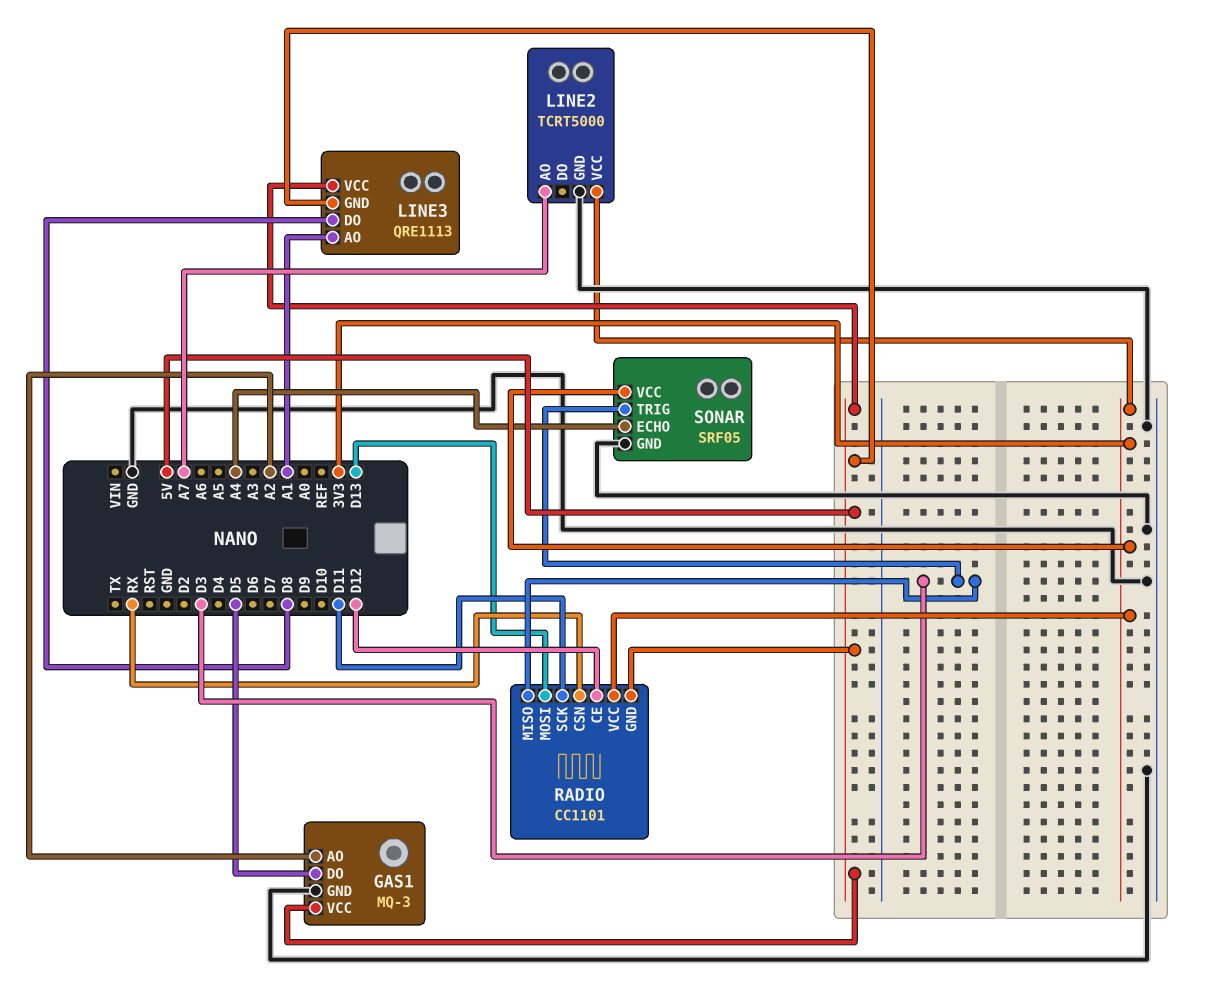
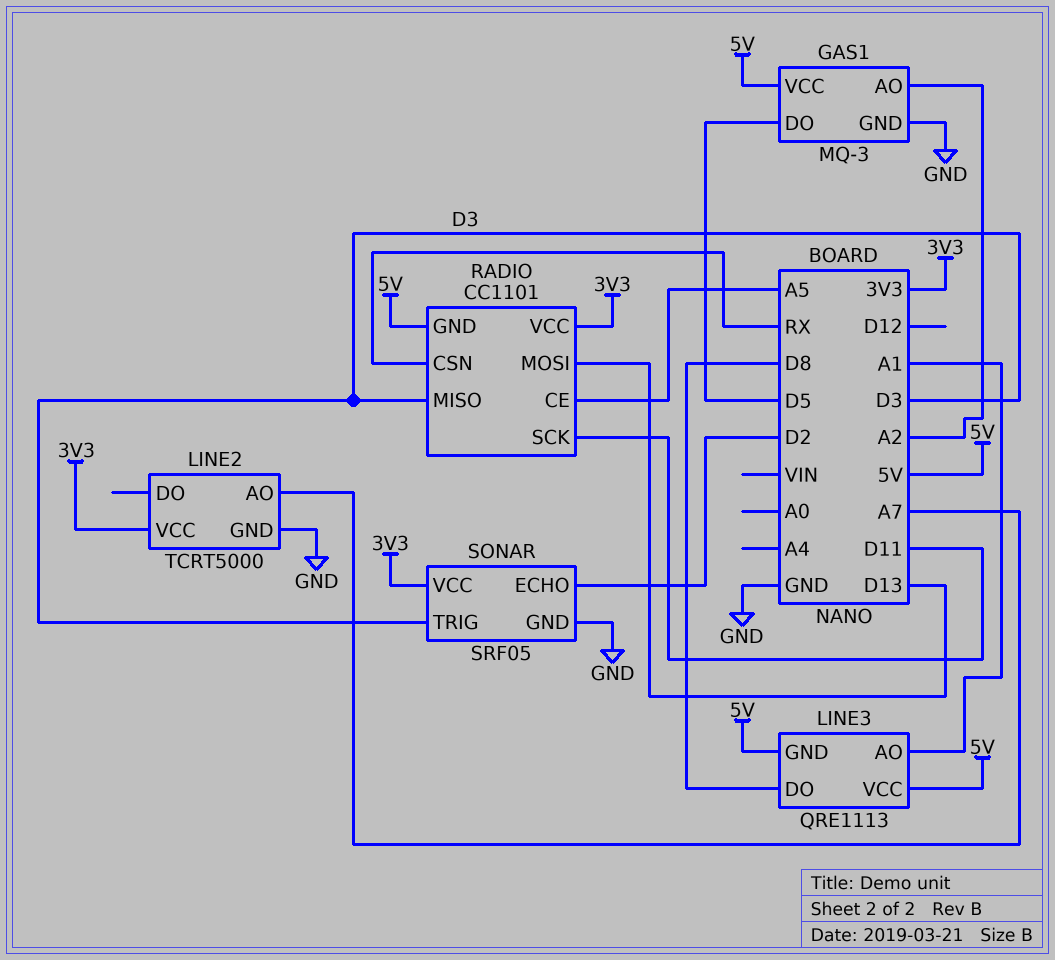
RADIO pin CE: D12 -> A5
SONAR pin ECHO: A4 -> D2

